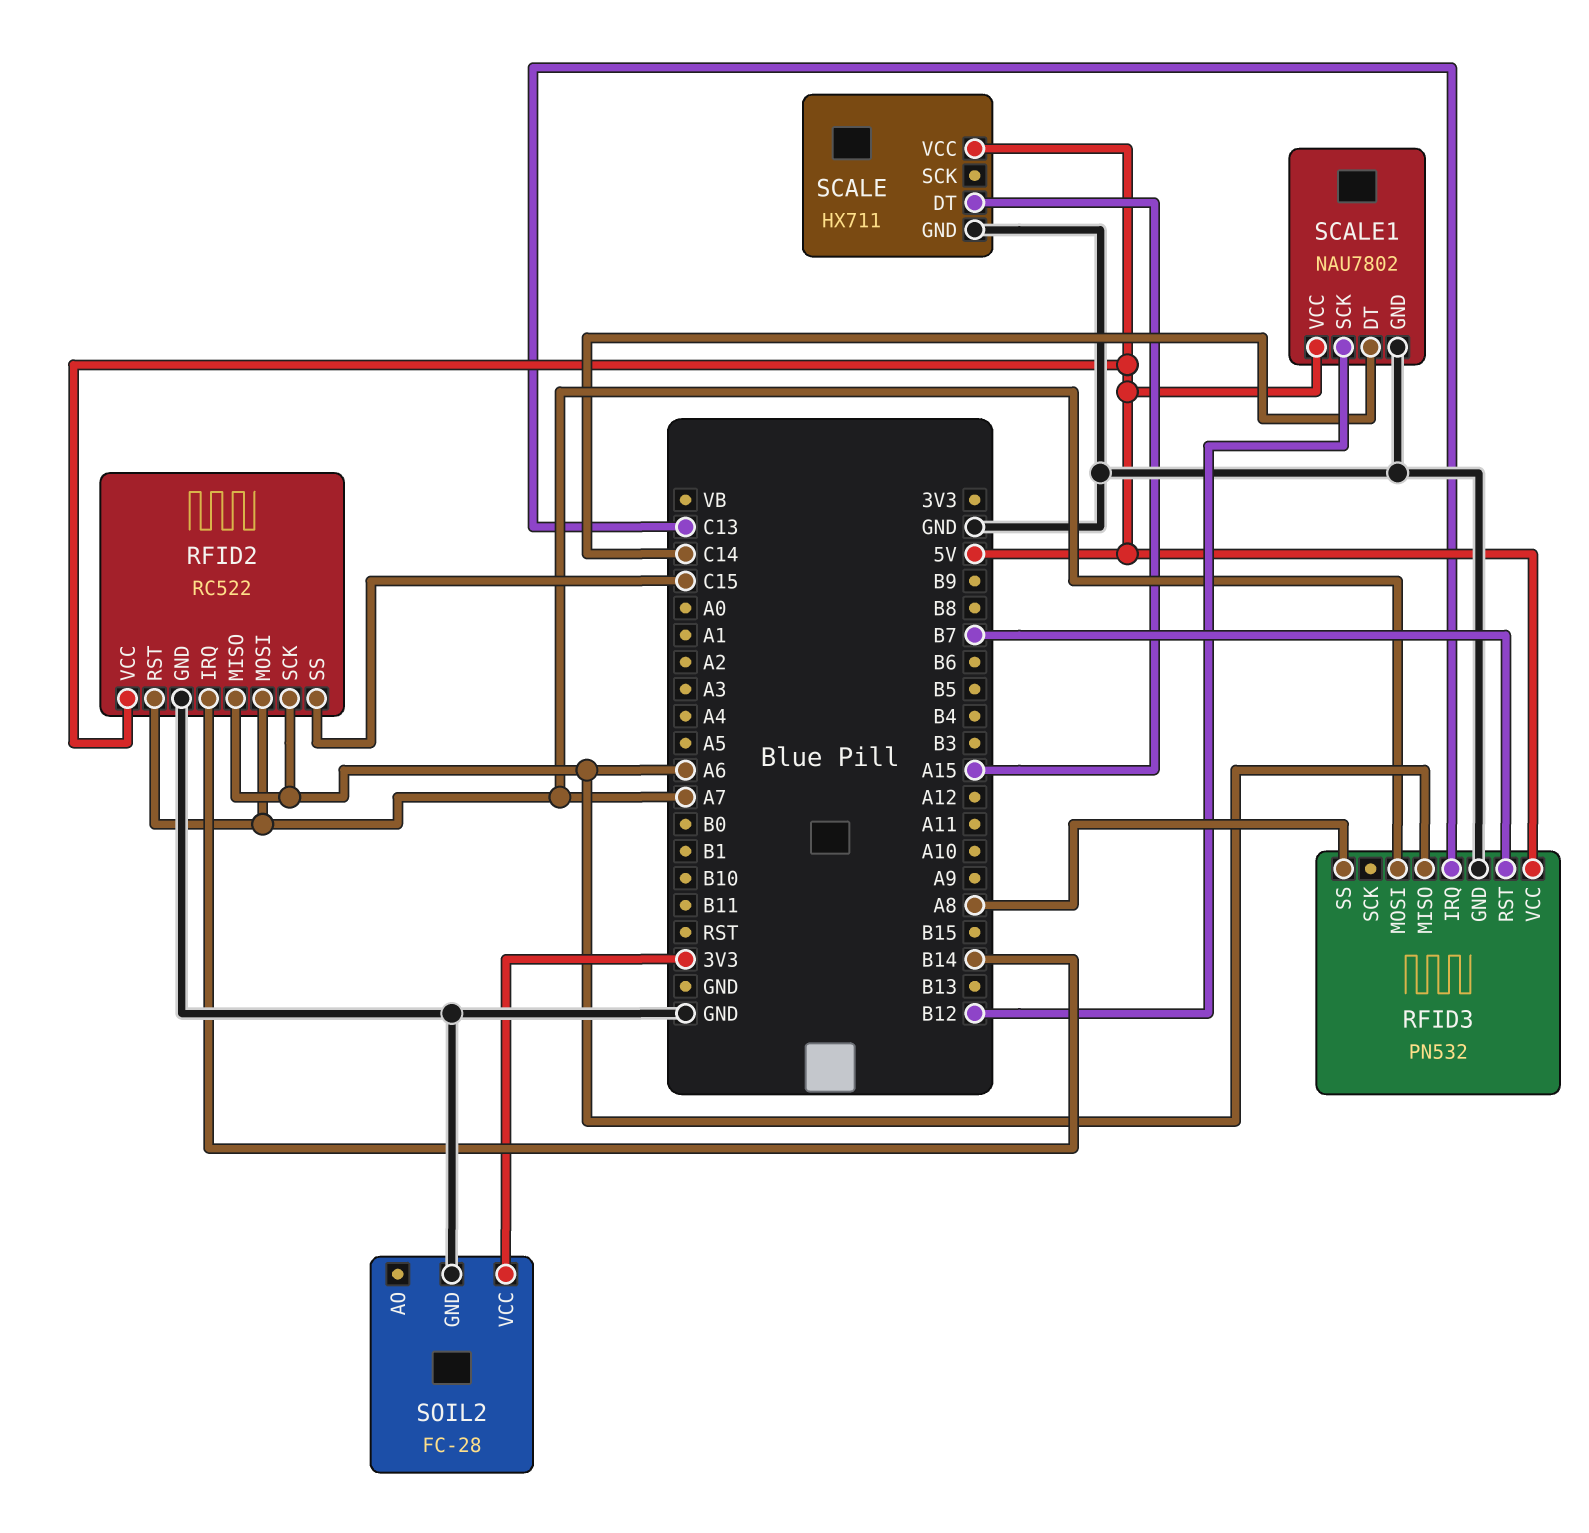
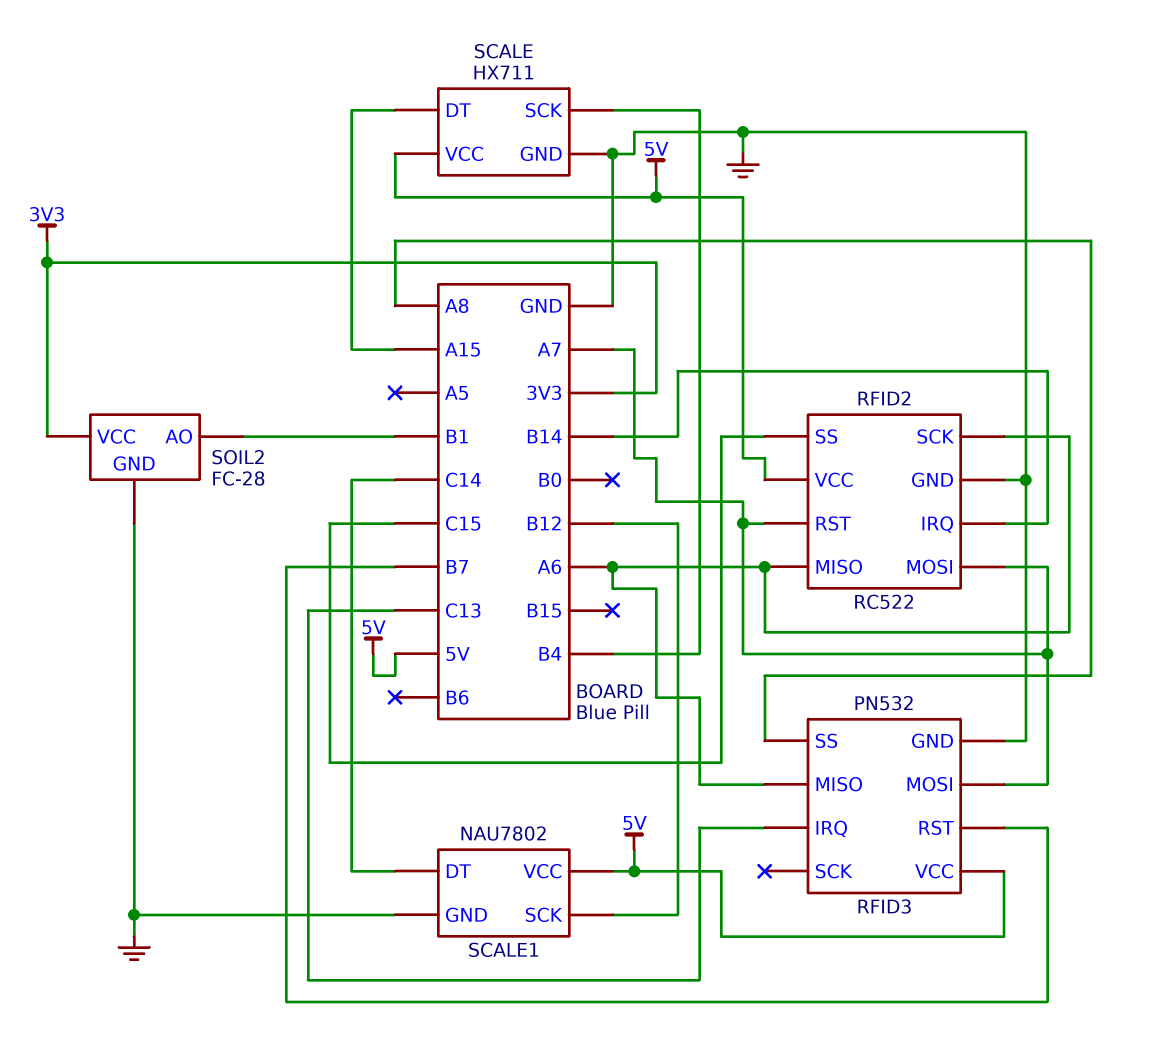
SCALE pin SCK: none -> B4
SOIL2 pin AO: none -> B1

